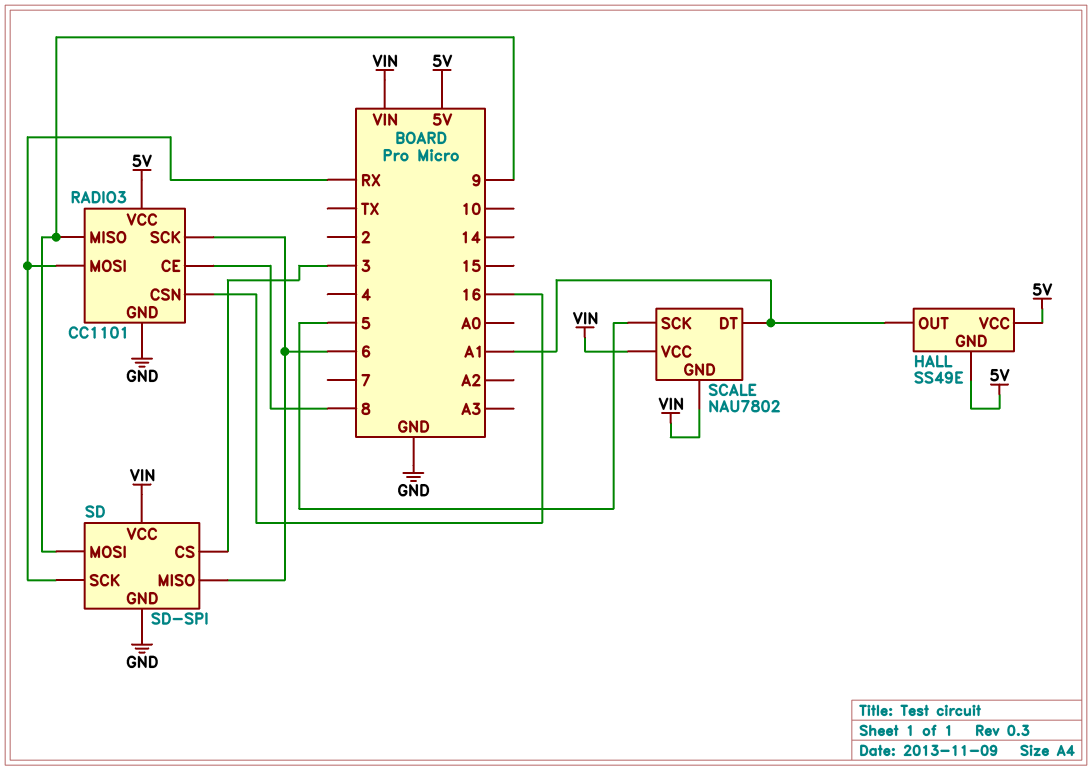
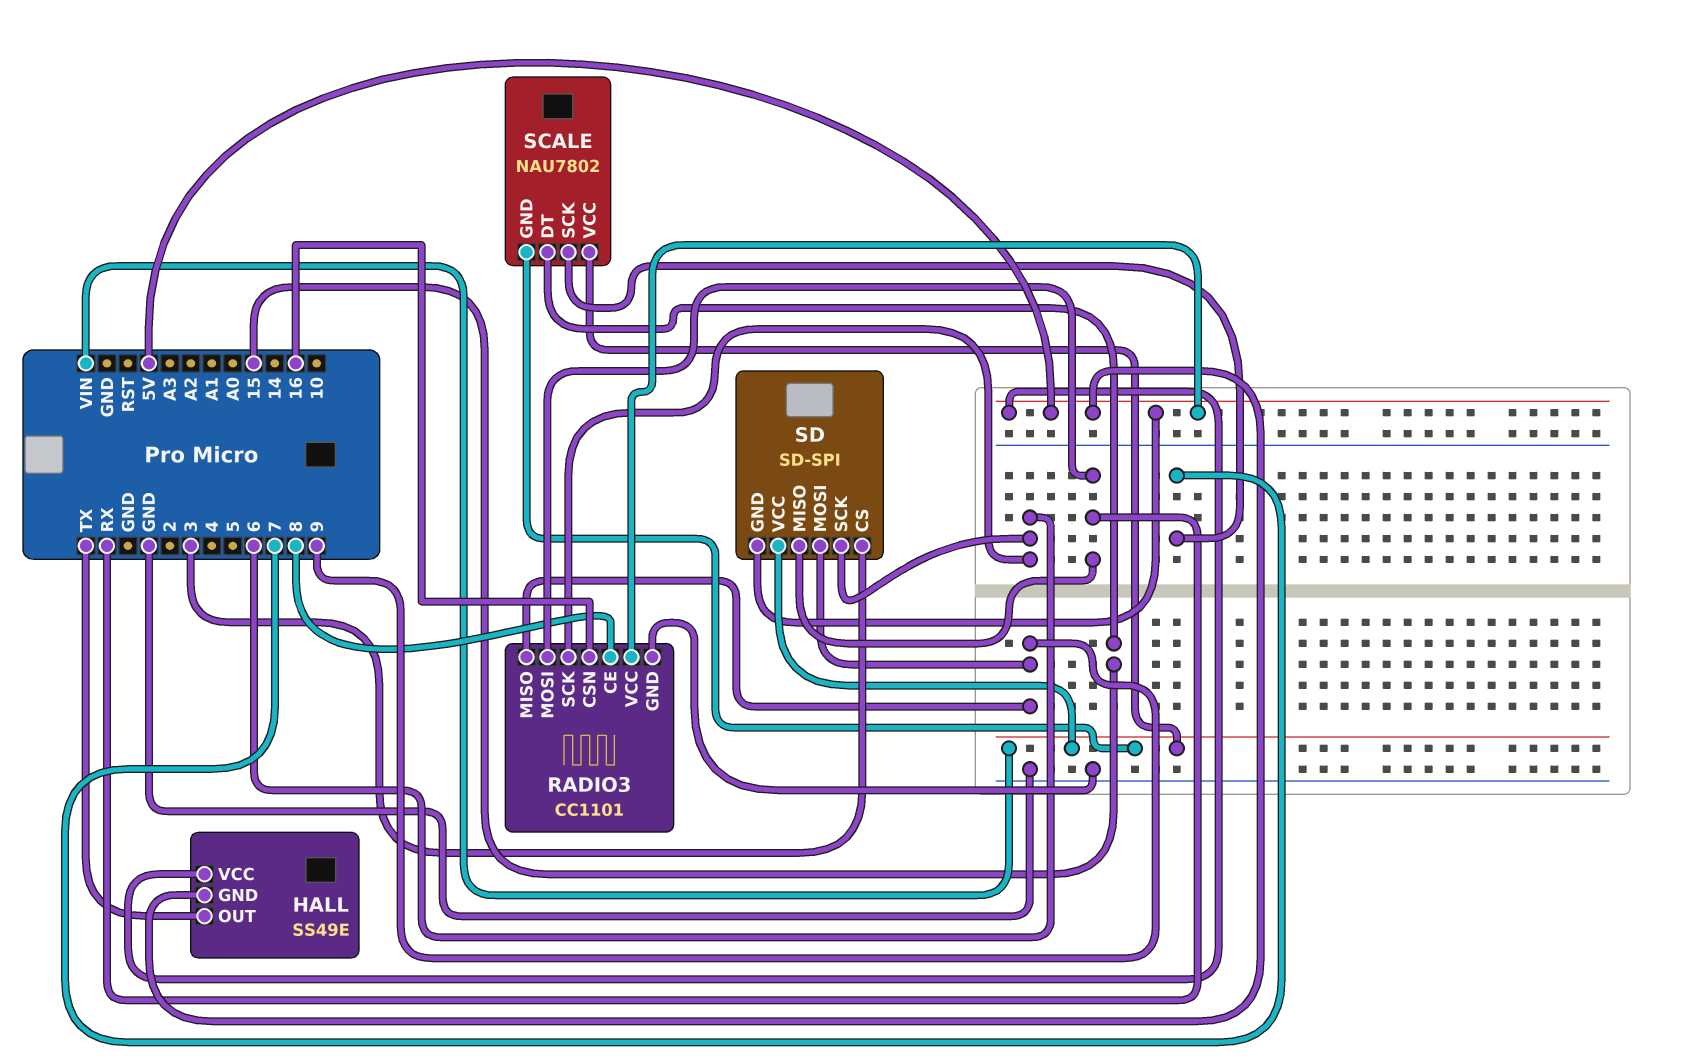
HALL pin OUT: A1 -> TX
SCALE pin DT: A1 -> 15
SCALE pin SCK: 5 -> 7
SD pin GND: GND -> 5V
SD pin MISO: 6 -> RX
SD pin SCK: RX -> 6

